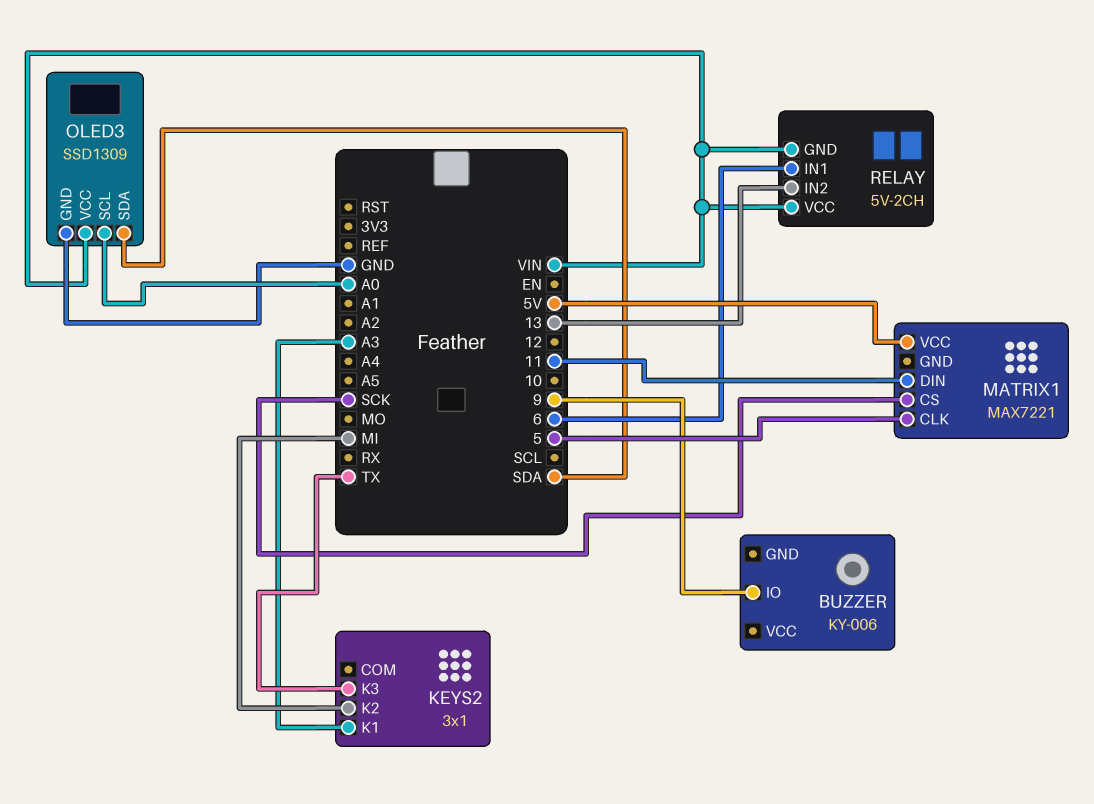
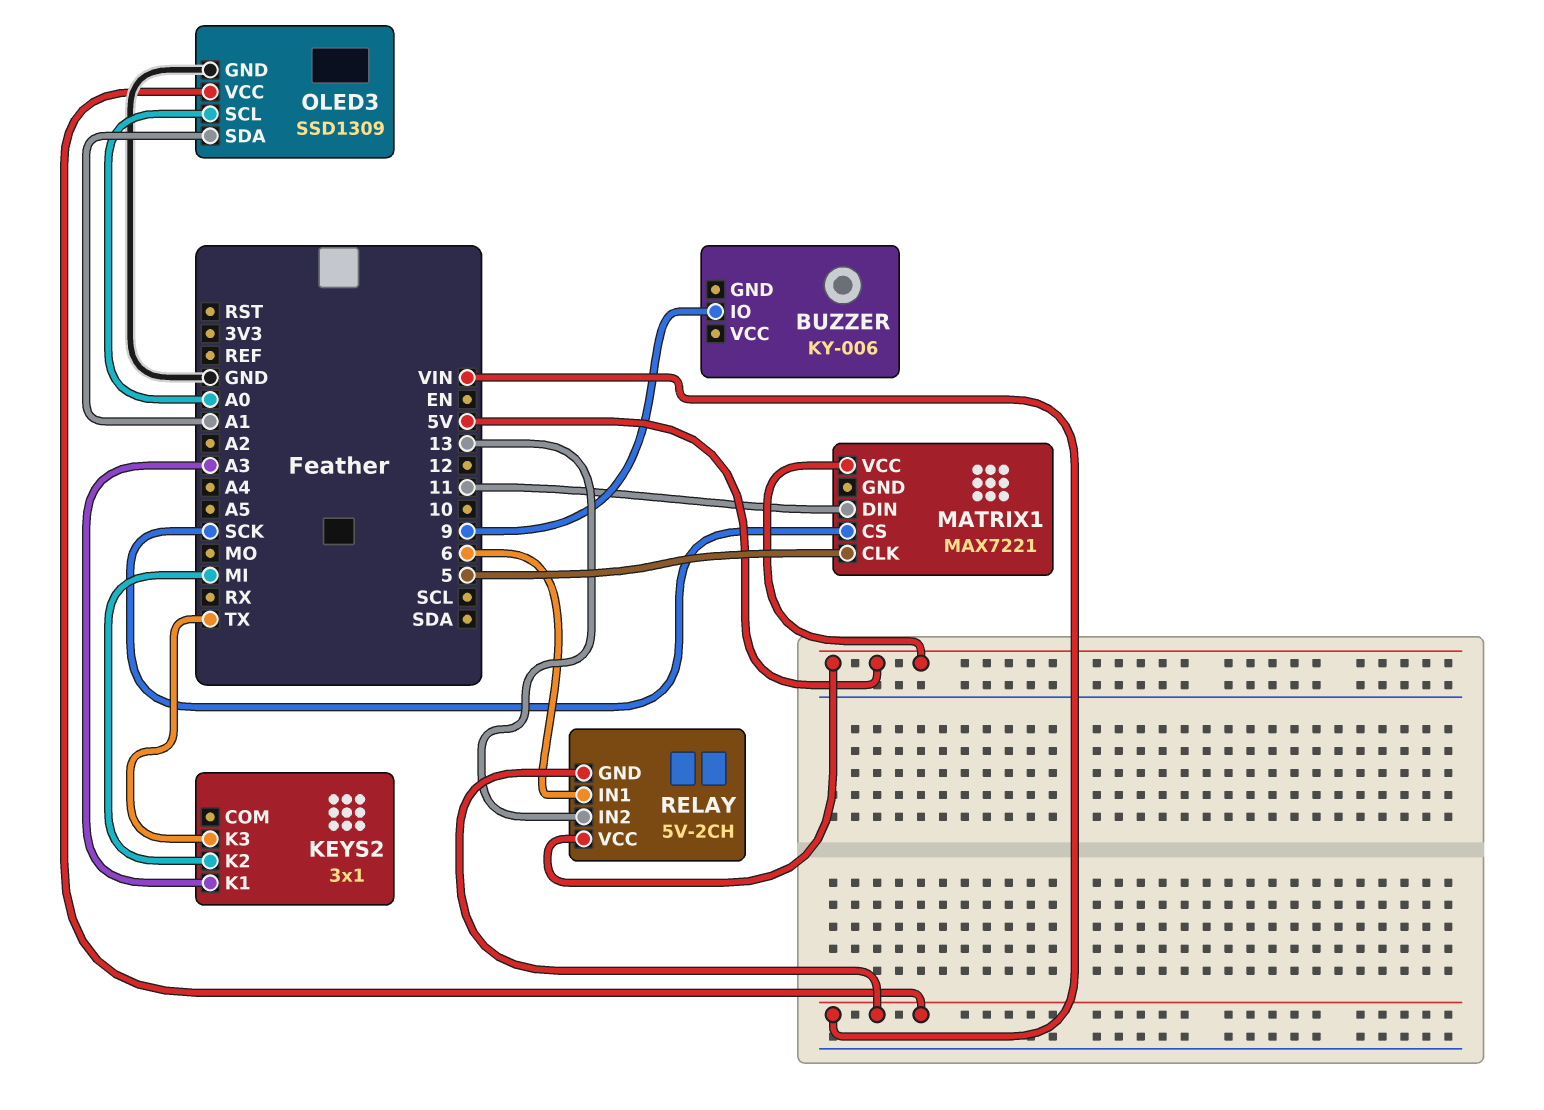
OLED3 pin SDA: SDA -> A1
RELAY pin VCC: VIN -> 5V

